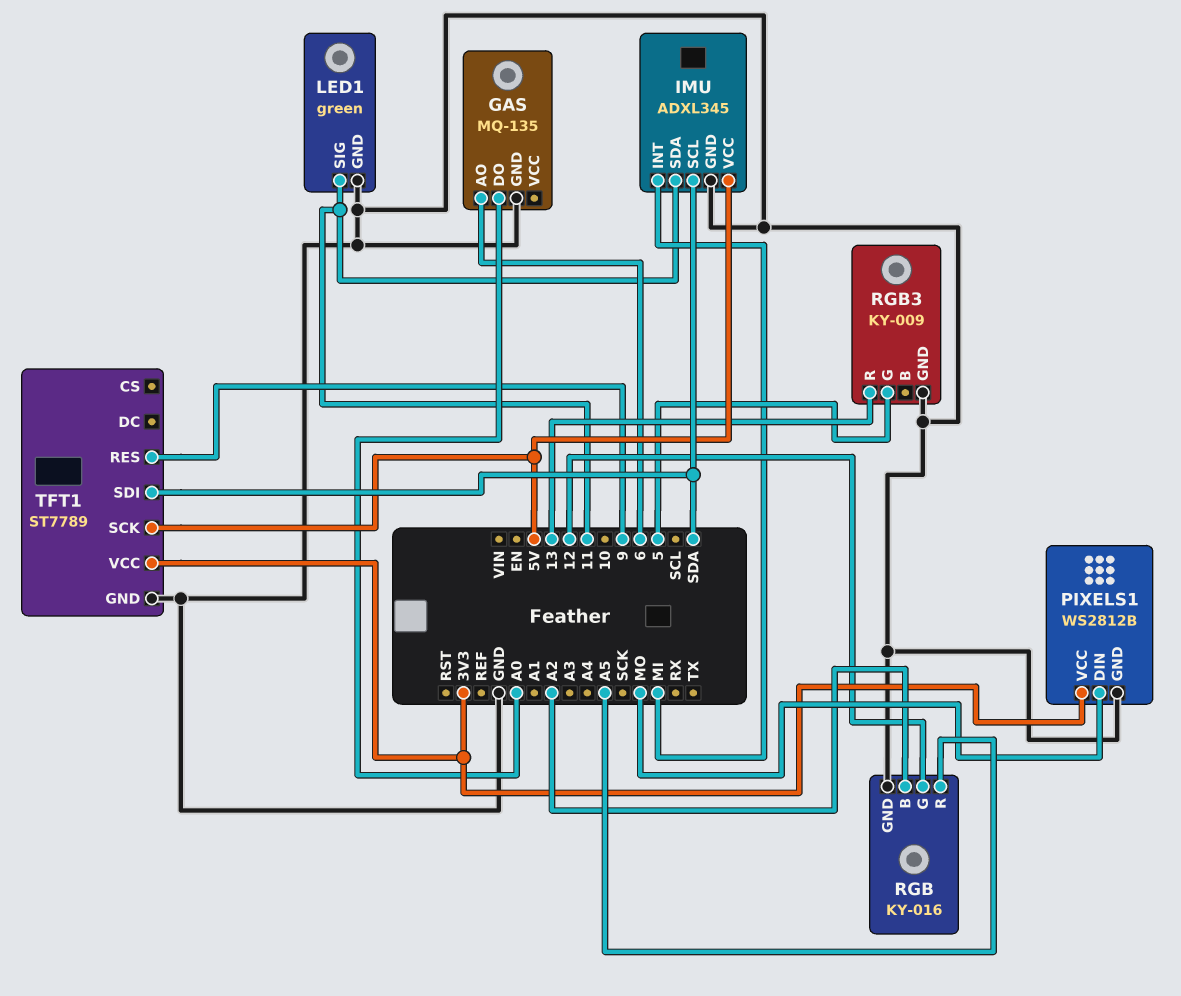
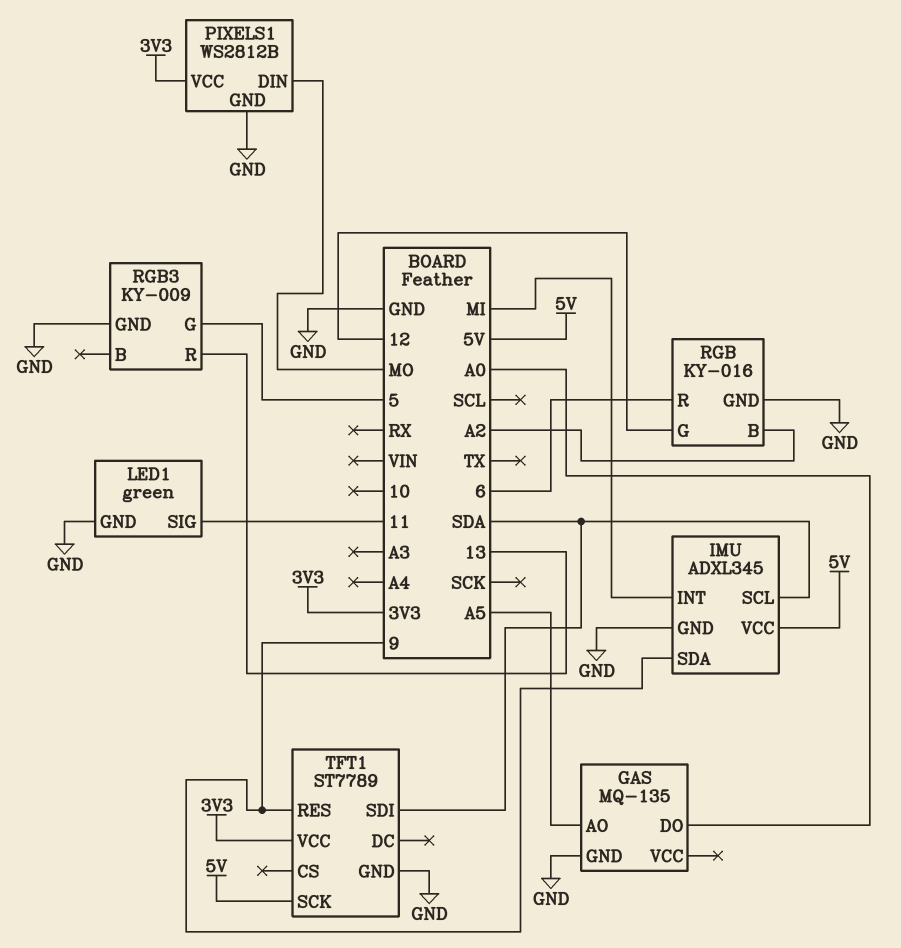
GAS pin AO: 6 -> A5
IMU pin SDA: 11 -> 9
RGB pin R: A5 -> 6

